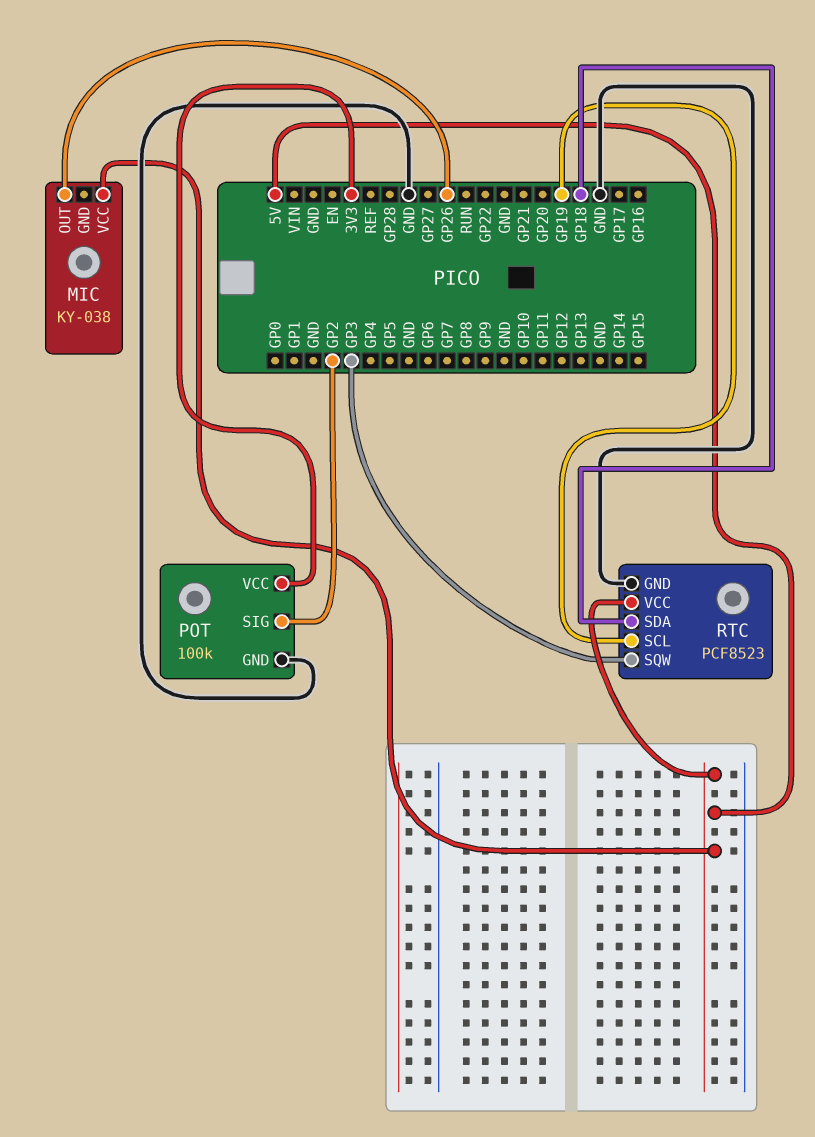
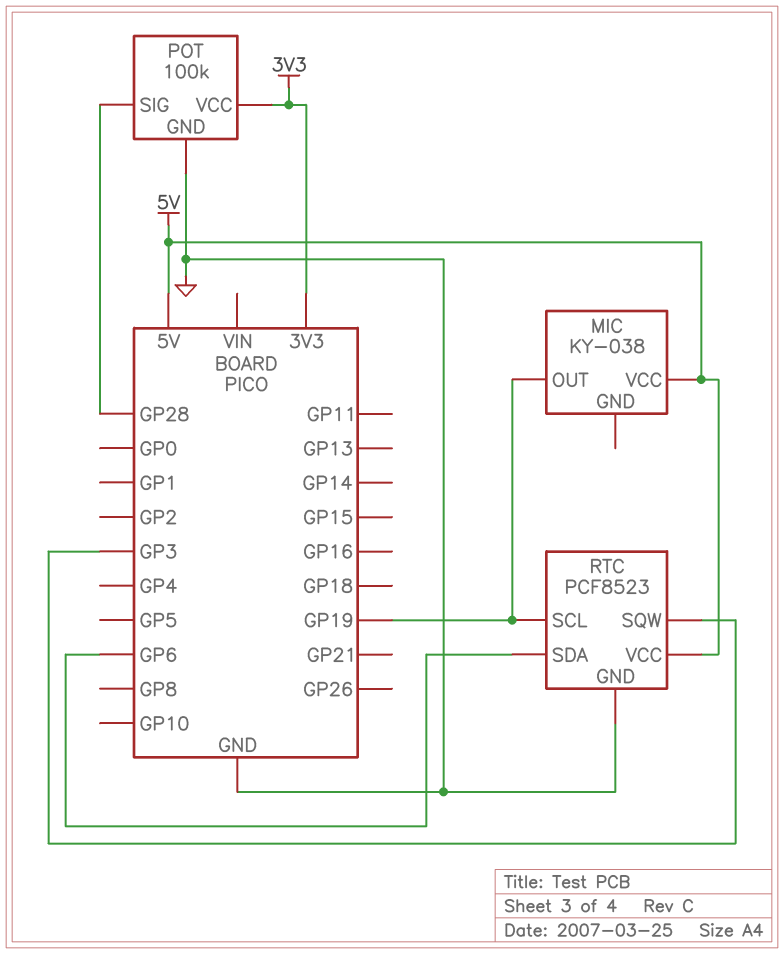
MIC pin OUT: GP26 -> GP19
POT pin SIG: GP2 -> GP28
RTC pin SDA: GP18 -> GP6

